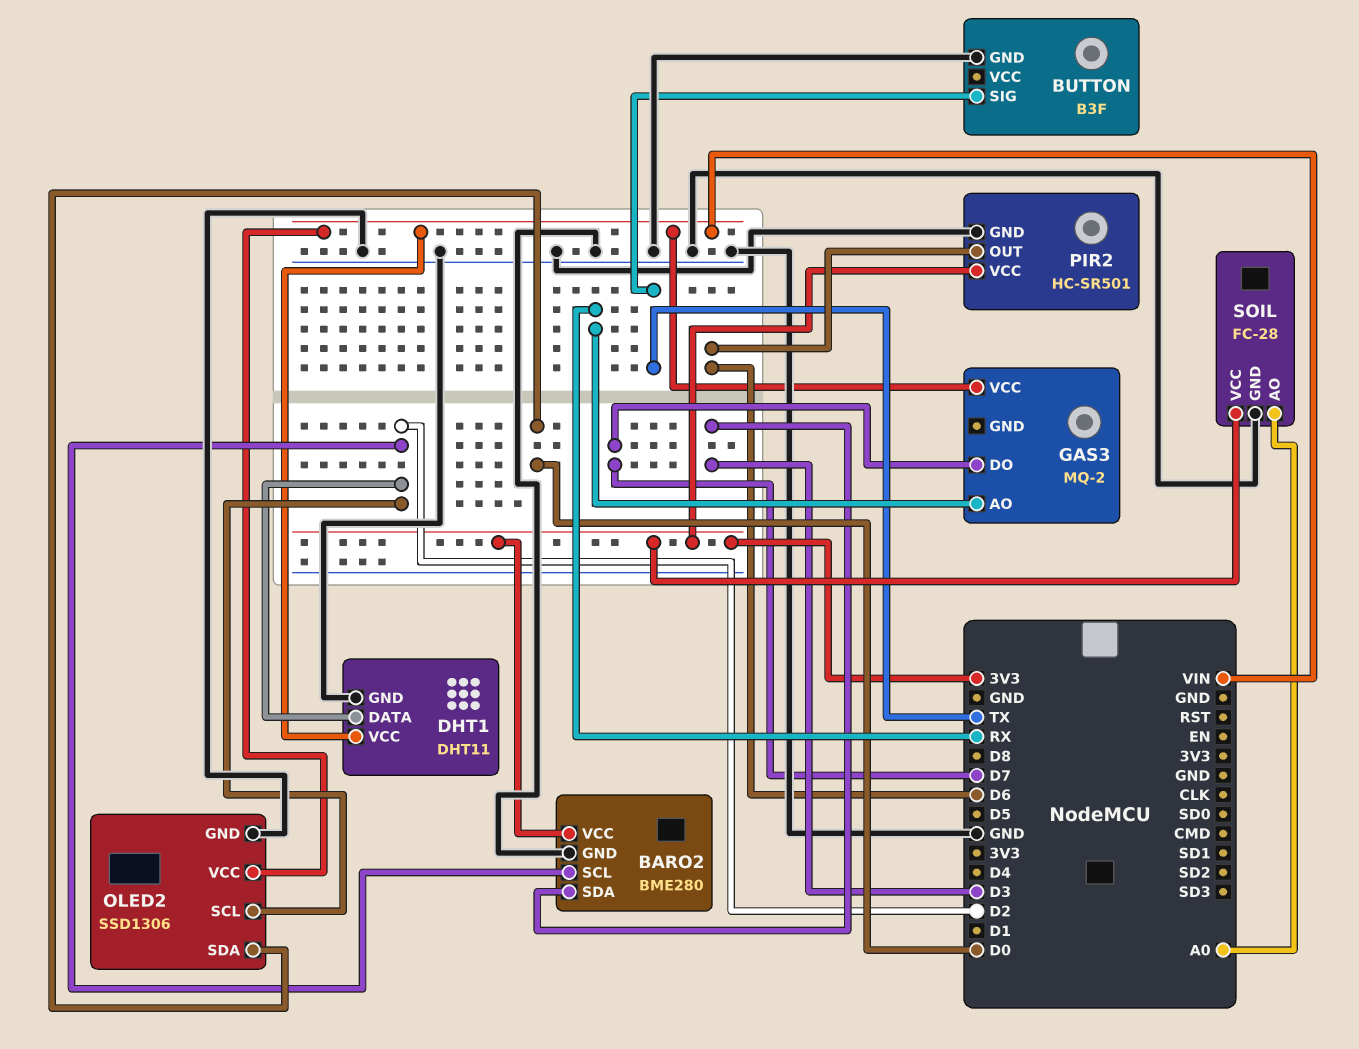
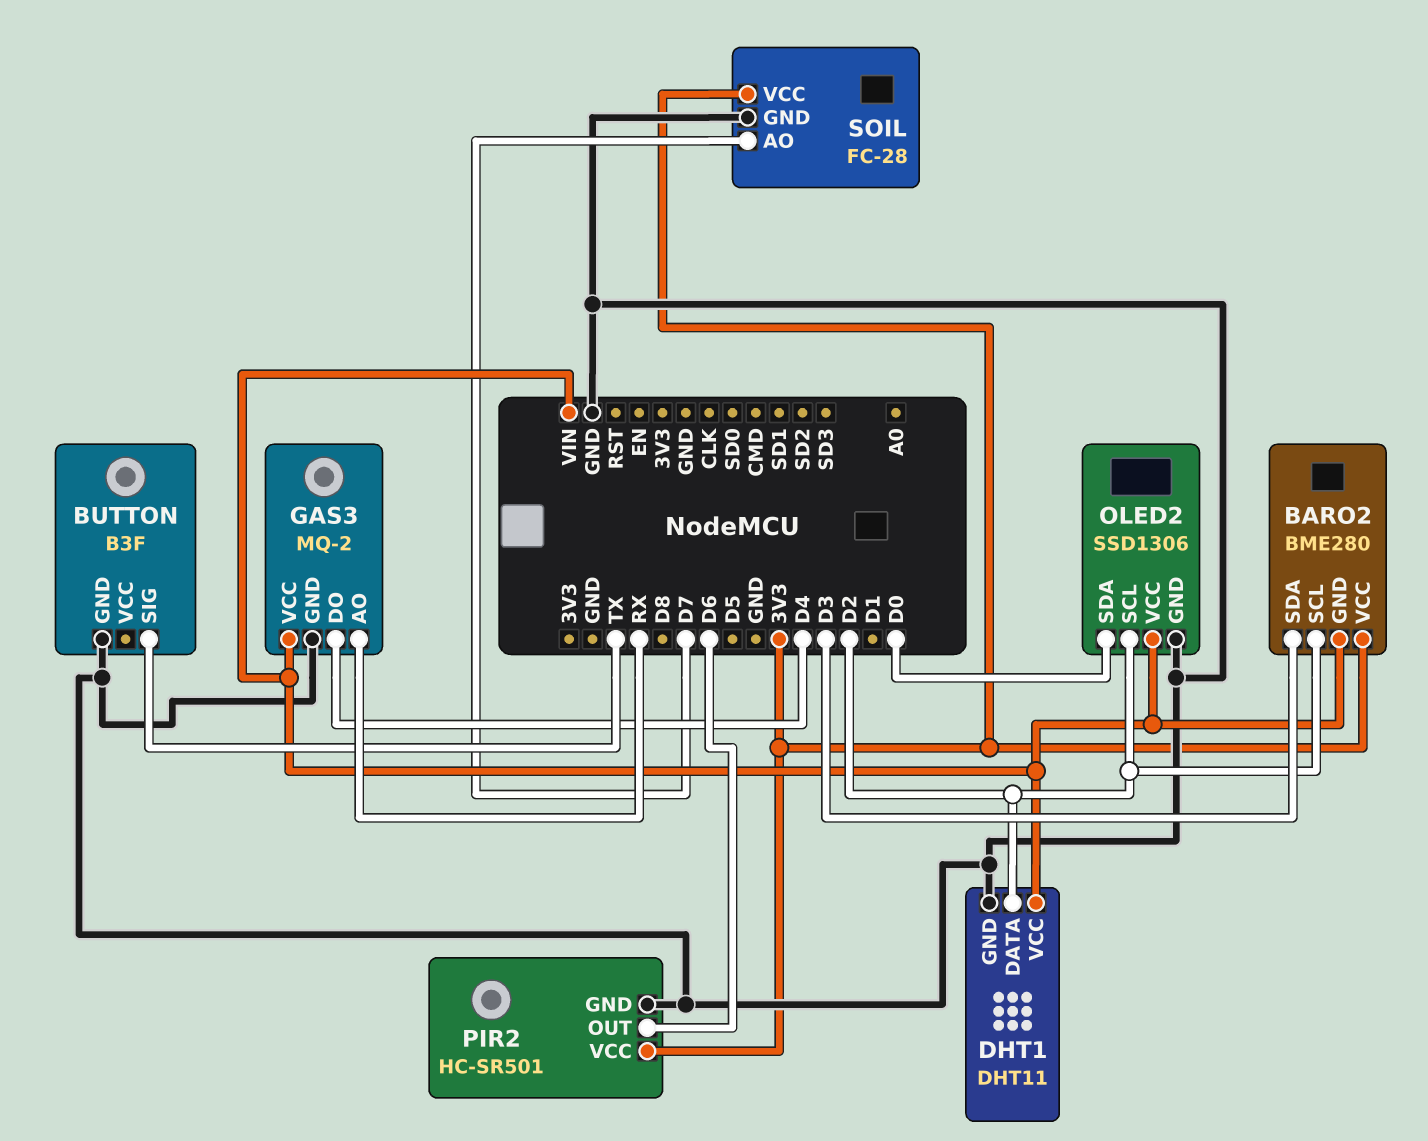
BARO2 pin GND: GND -> VIN
GAS3 pin DO: D7 -> D4
GAS3 pin GND: none -> GND
SOIL pin AO: A0 -> D7

